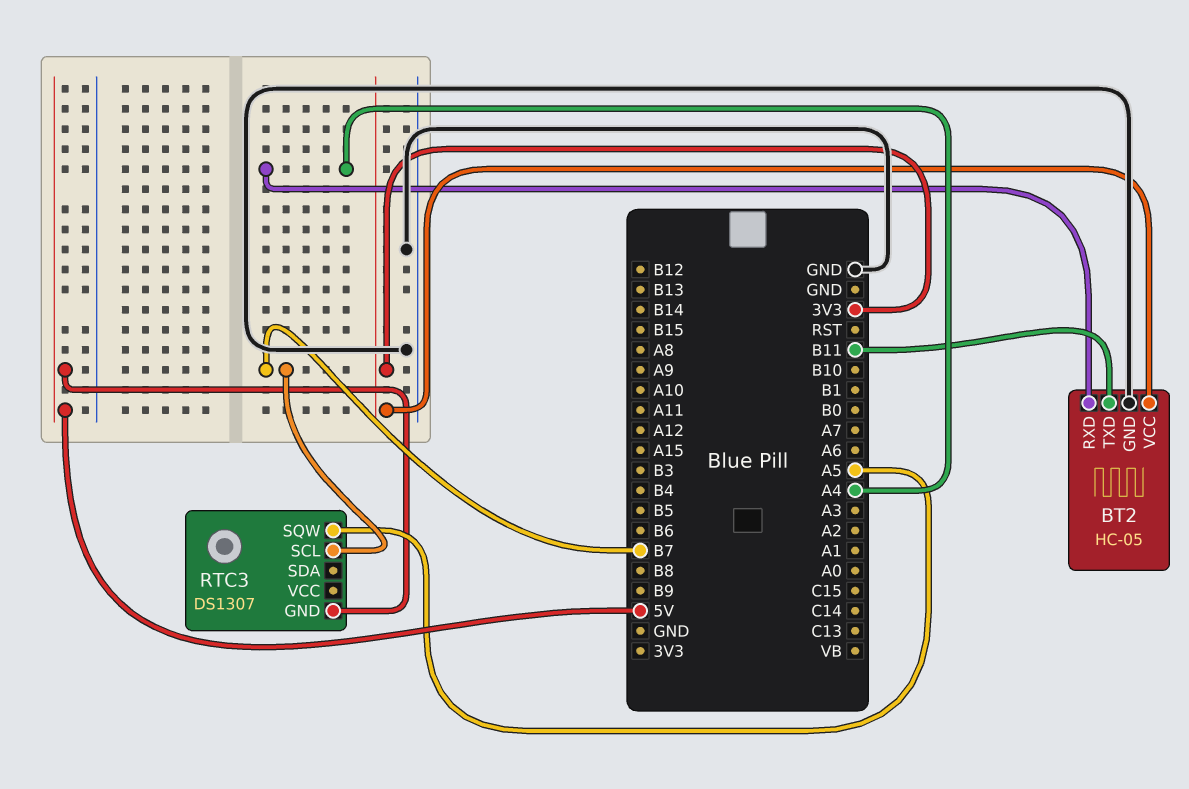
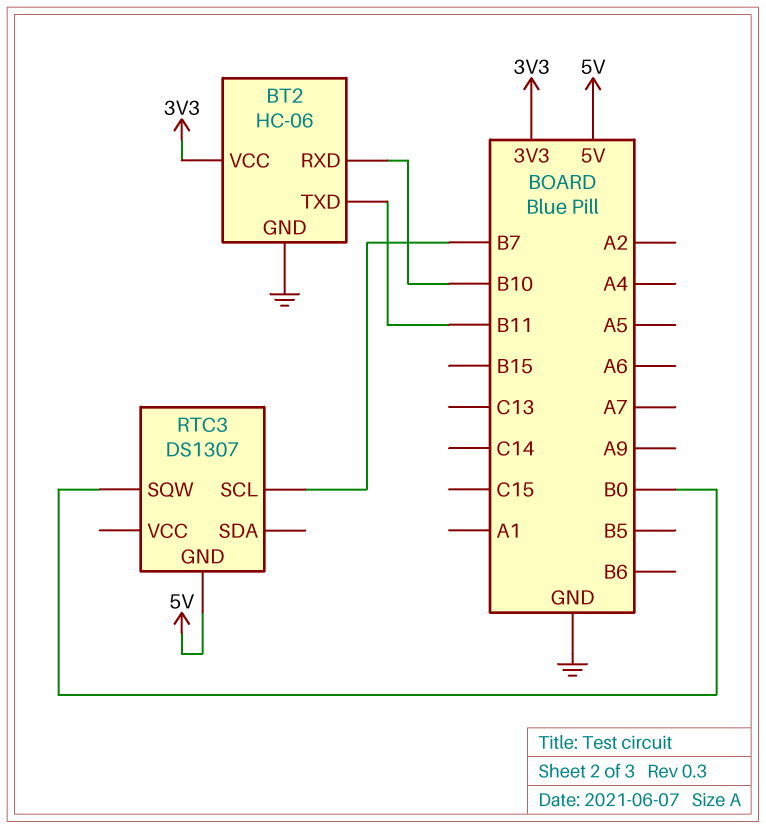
BT2: HC-05 -> HC-06
BT2 pin RXD: A4 -> B10
RTC3 pin SQW: A5 -> B0

